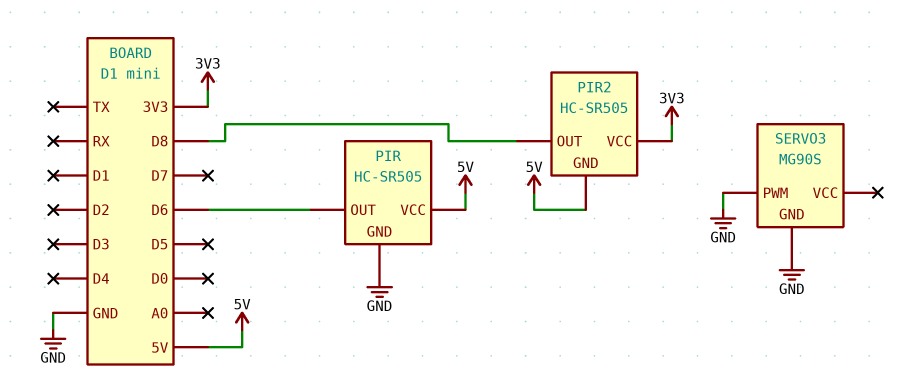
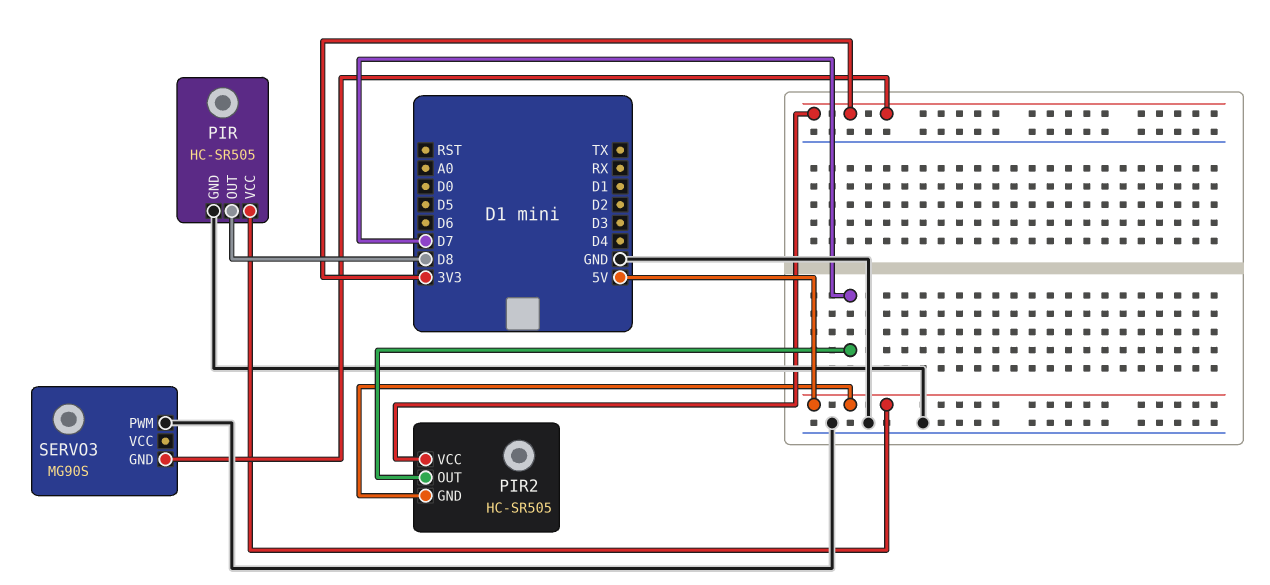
PIR pin OUT: D6 -> D8
PIR2 pin OUT: D8 -> D7
SERVO3 pin GND: GND -> 3V3

